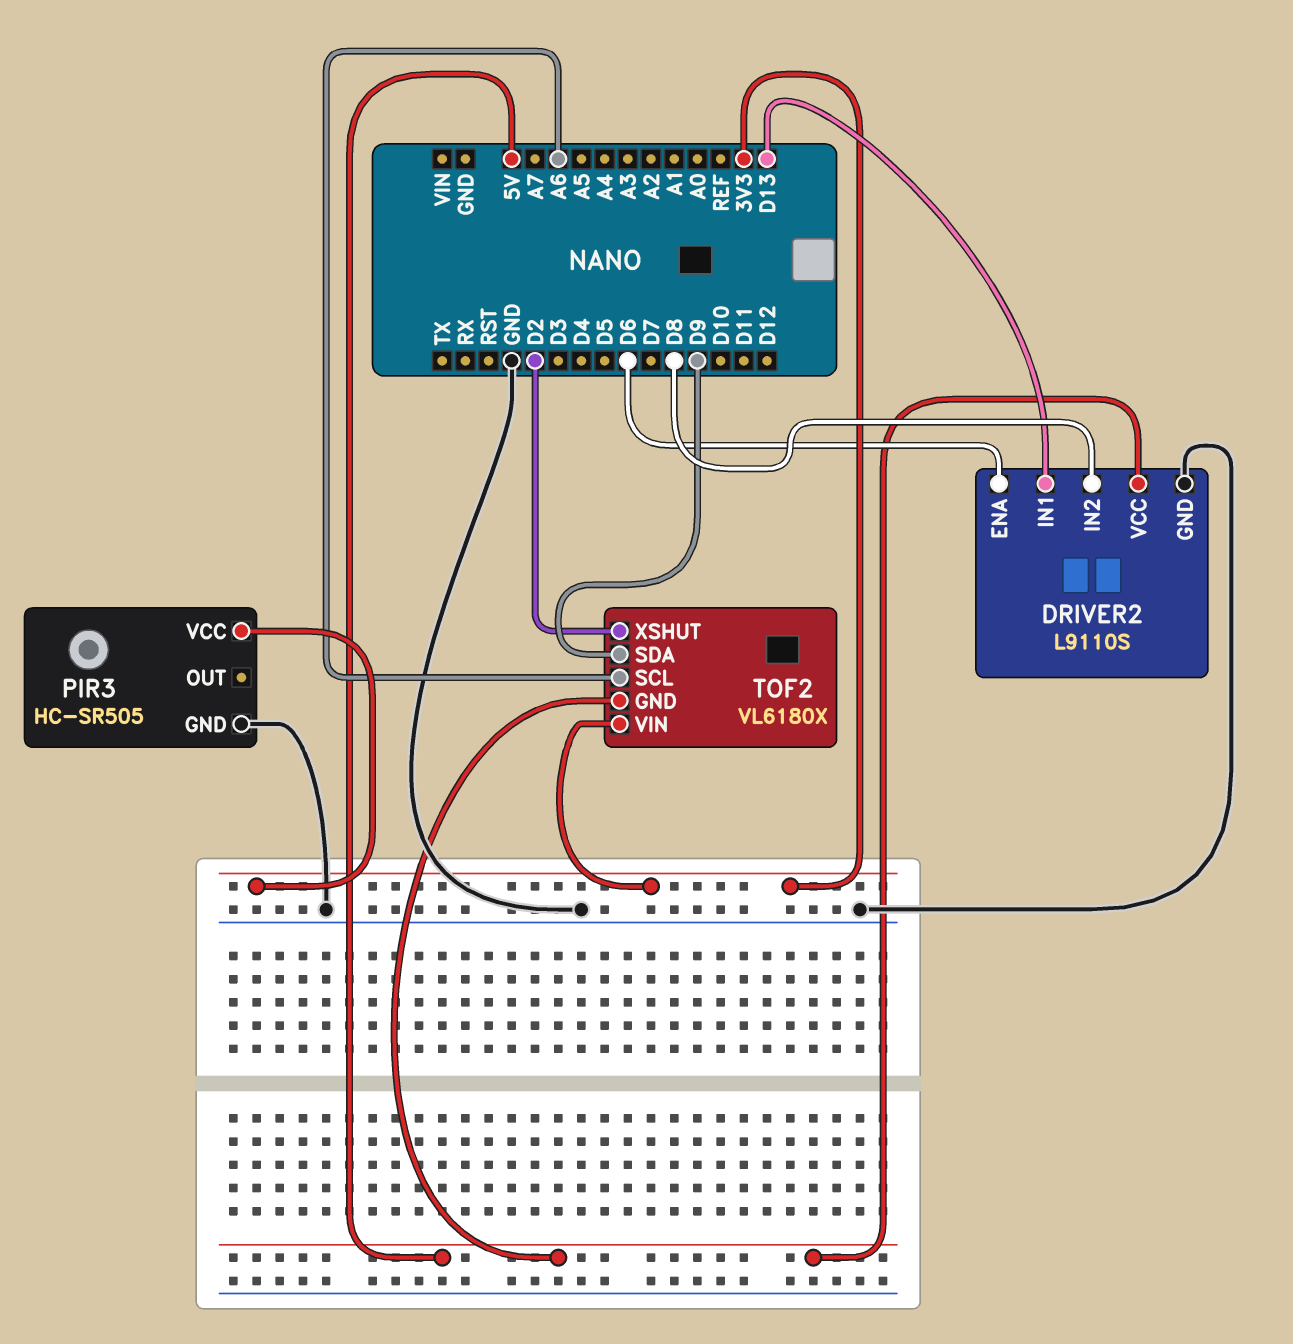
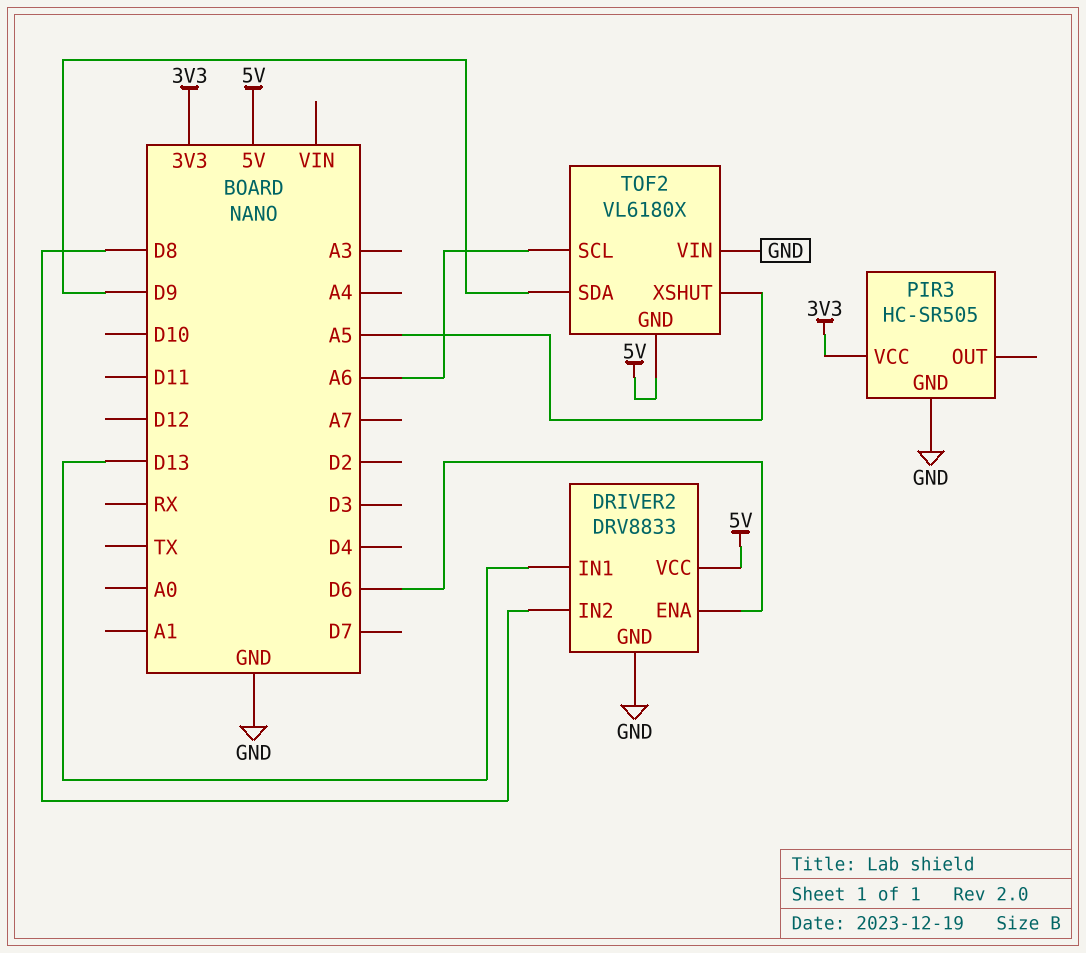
DRIVER2: L9110S -> DRV8833
TOF2 pin VIN: 3V3 -> GND
TOF2 pin XSHUT: D2 -> A5

